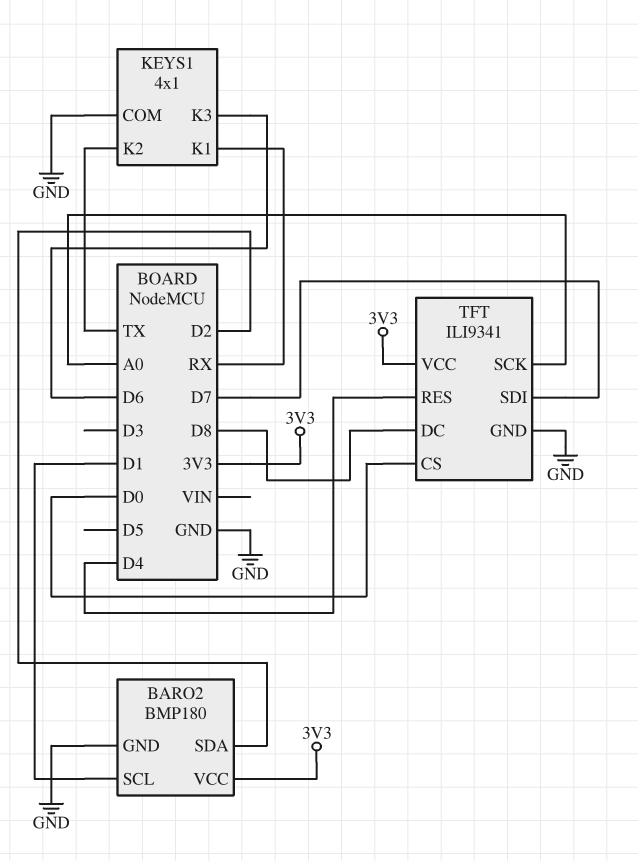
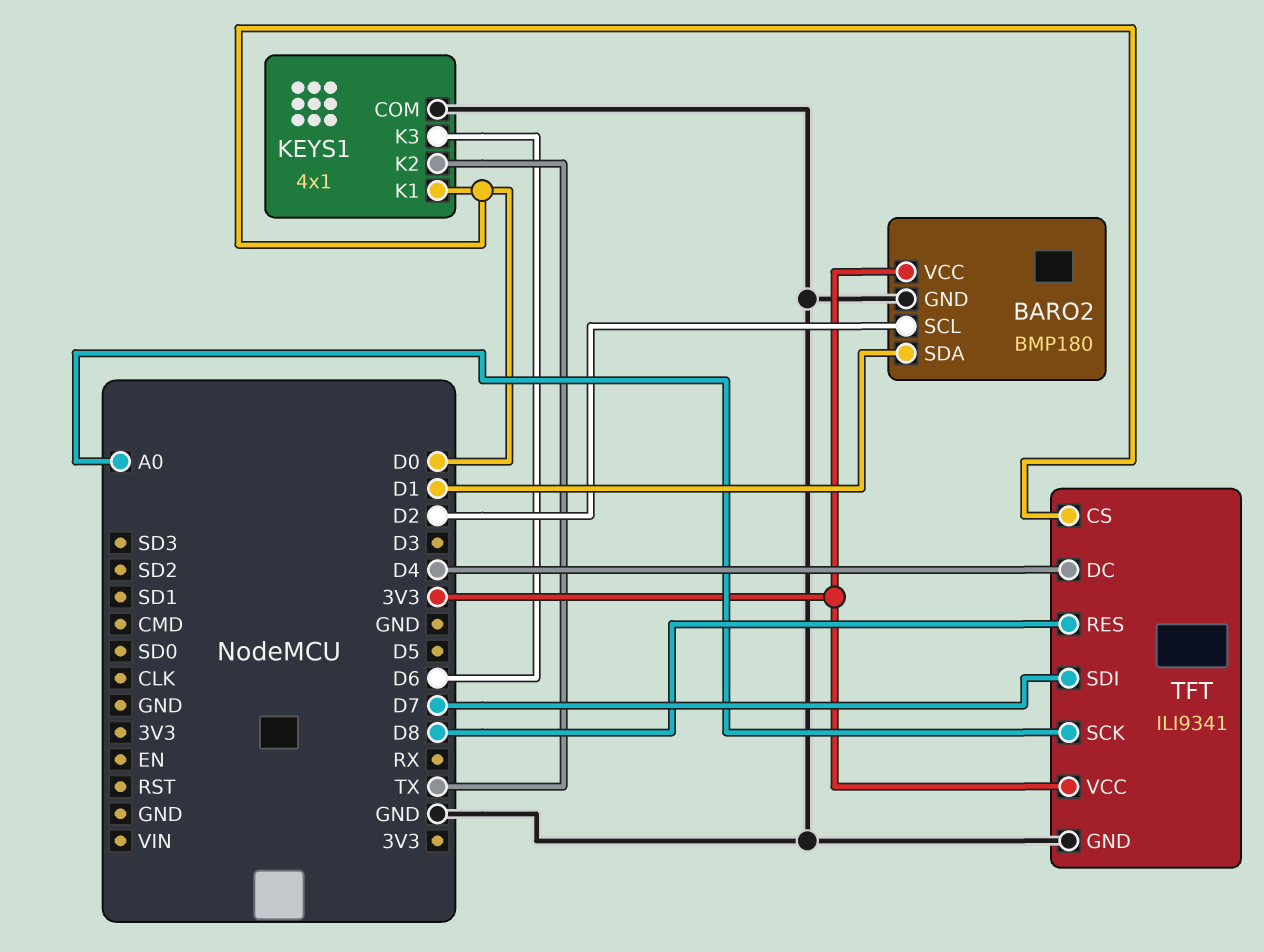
BARO2 pin SCL: D1 -> D2
BARO2 pin SDA: D2 -> D1
KEYS1 pin K1: RX -> D0
TFT pin DC: D8 -> D4
TFT pin RES: D4 -> D8

